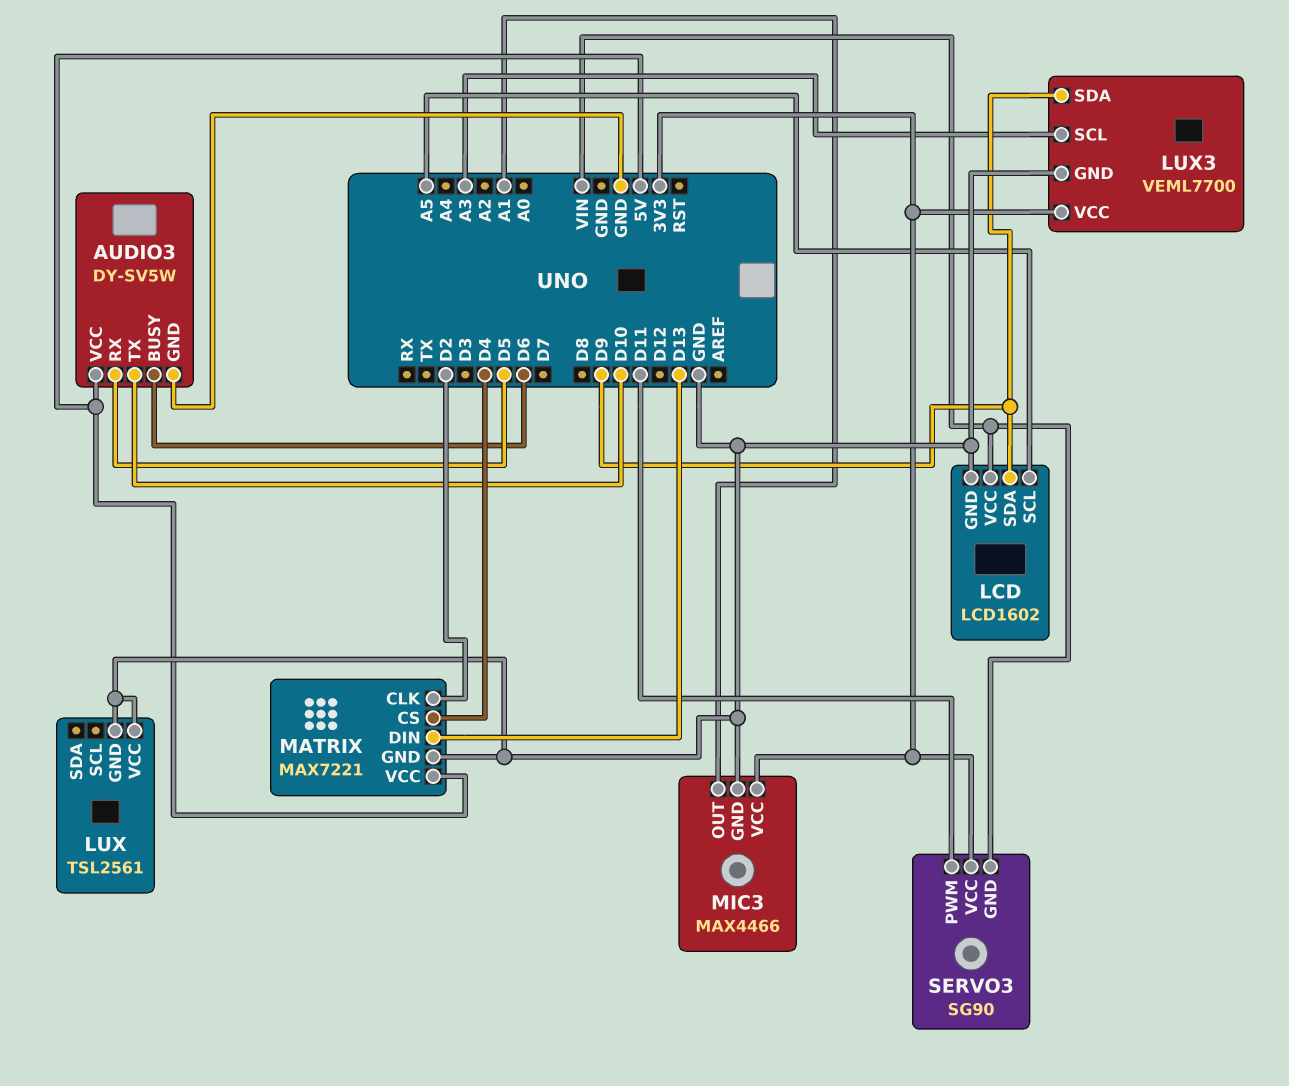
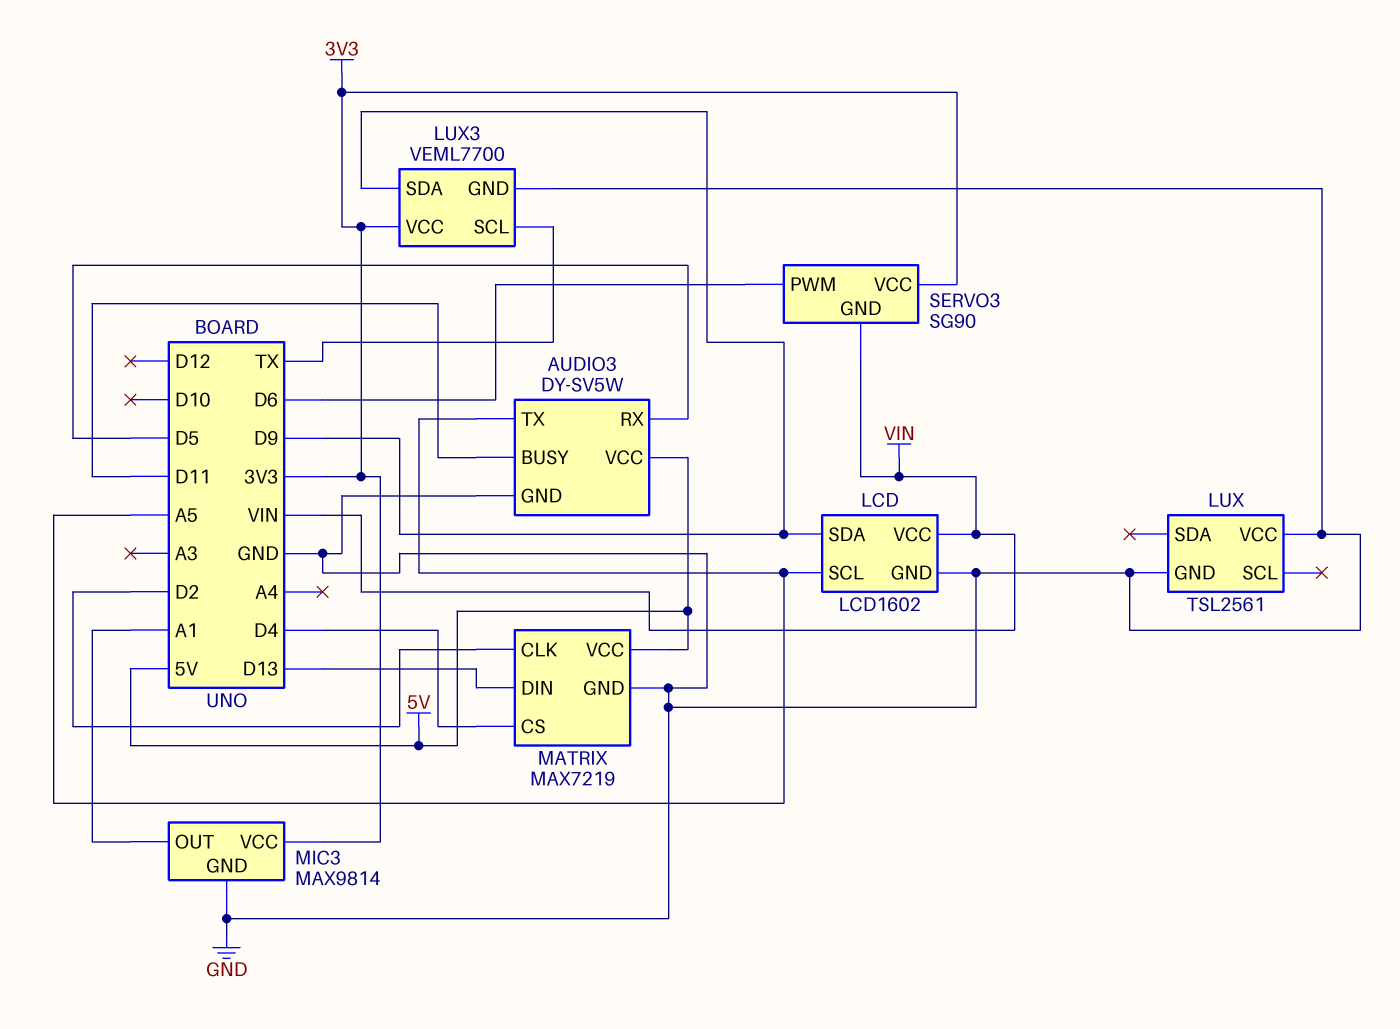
AUDIO3 pin BUSY: D6 -> D11
AUDIO3 pin TX: D10 -> A5
LUX3 pin SCL: A3 -> TX
MATRIX: MAX7221 -> MAX7219
MIC3: MAX4466 -> MAX9814
SERVO3 pin PWM: D11 -> D6

